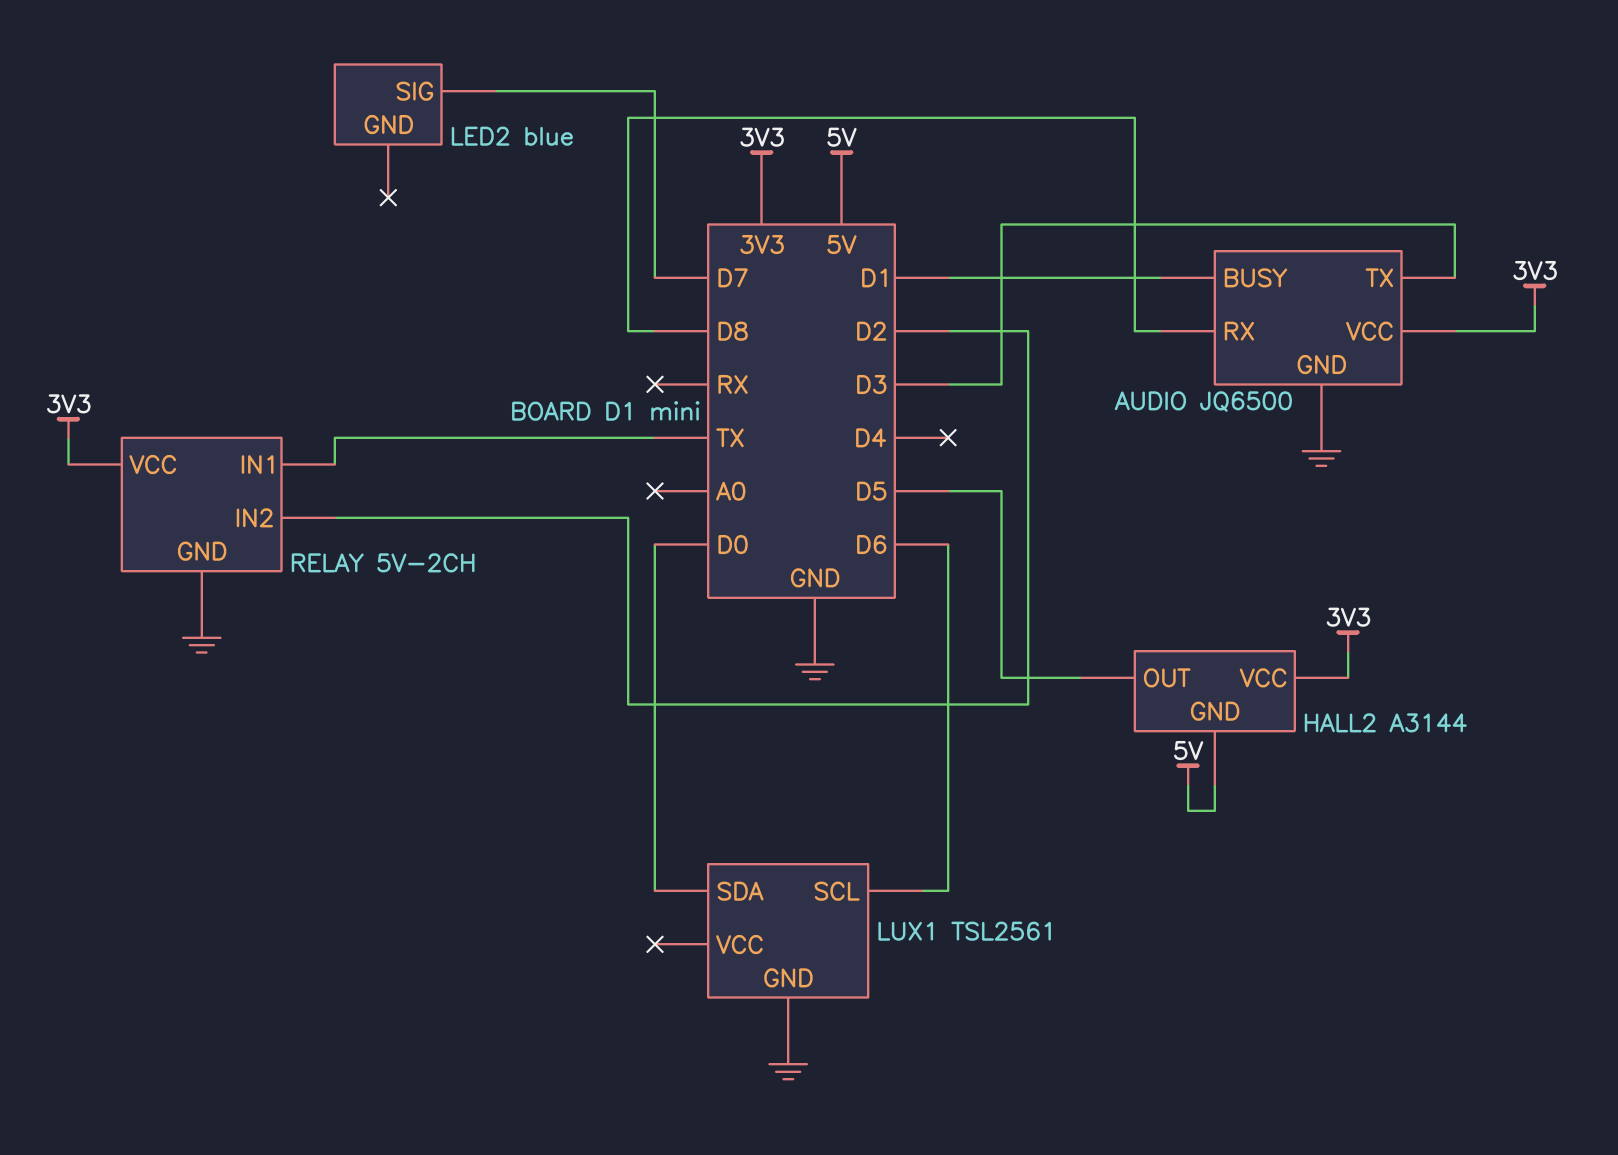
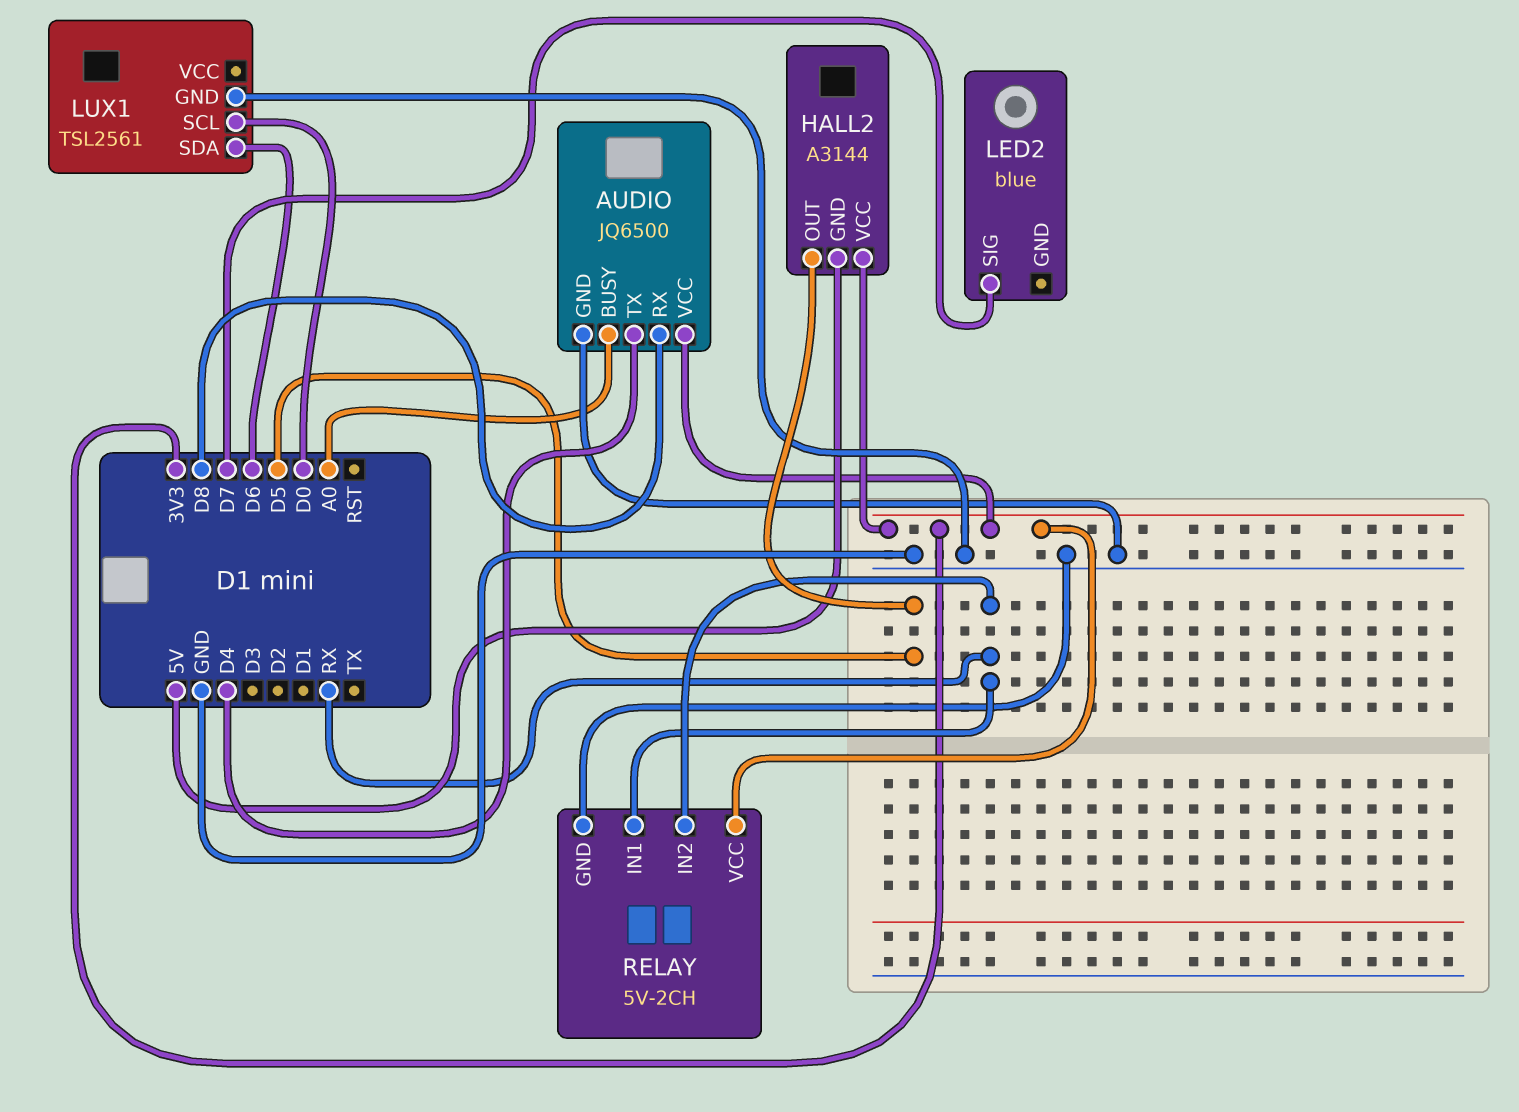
AUDIO pin BUSY: D1 -> A0
AUDIO pin TX: D3 -> D4
LUX1 pin SCL: D6 -> D0
LUX1 pin SDA: D0 -> D6
RELAY pin IN1: TX -> RX
RELAY pin IN2: D2 -> RX

